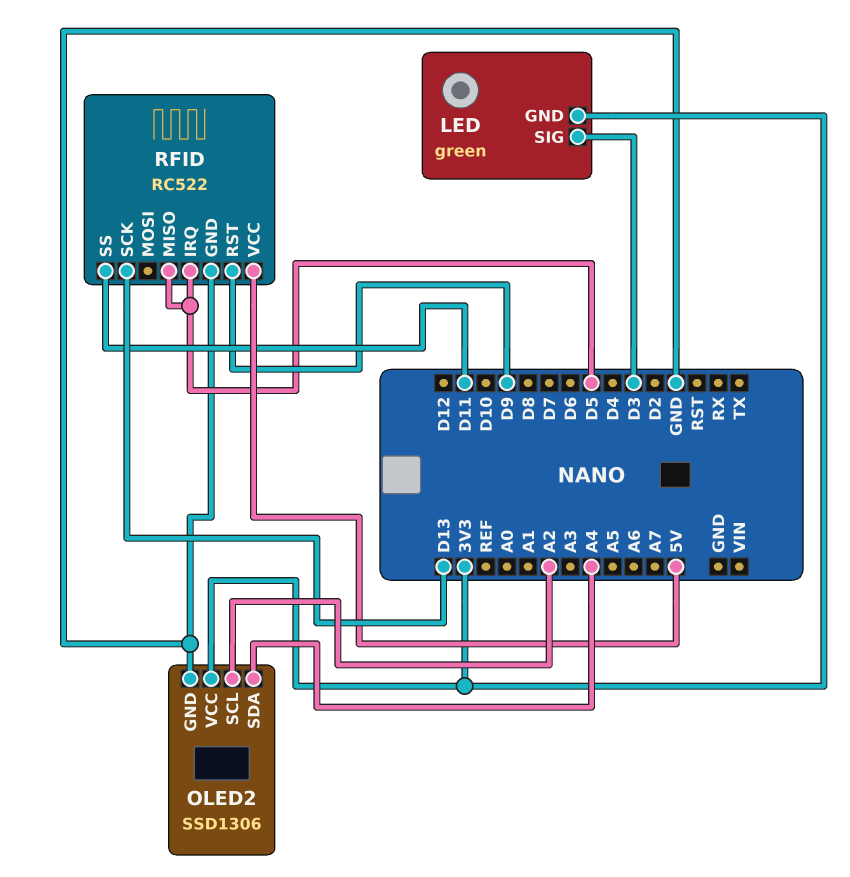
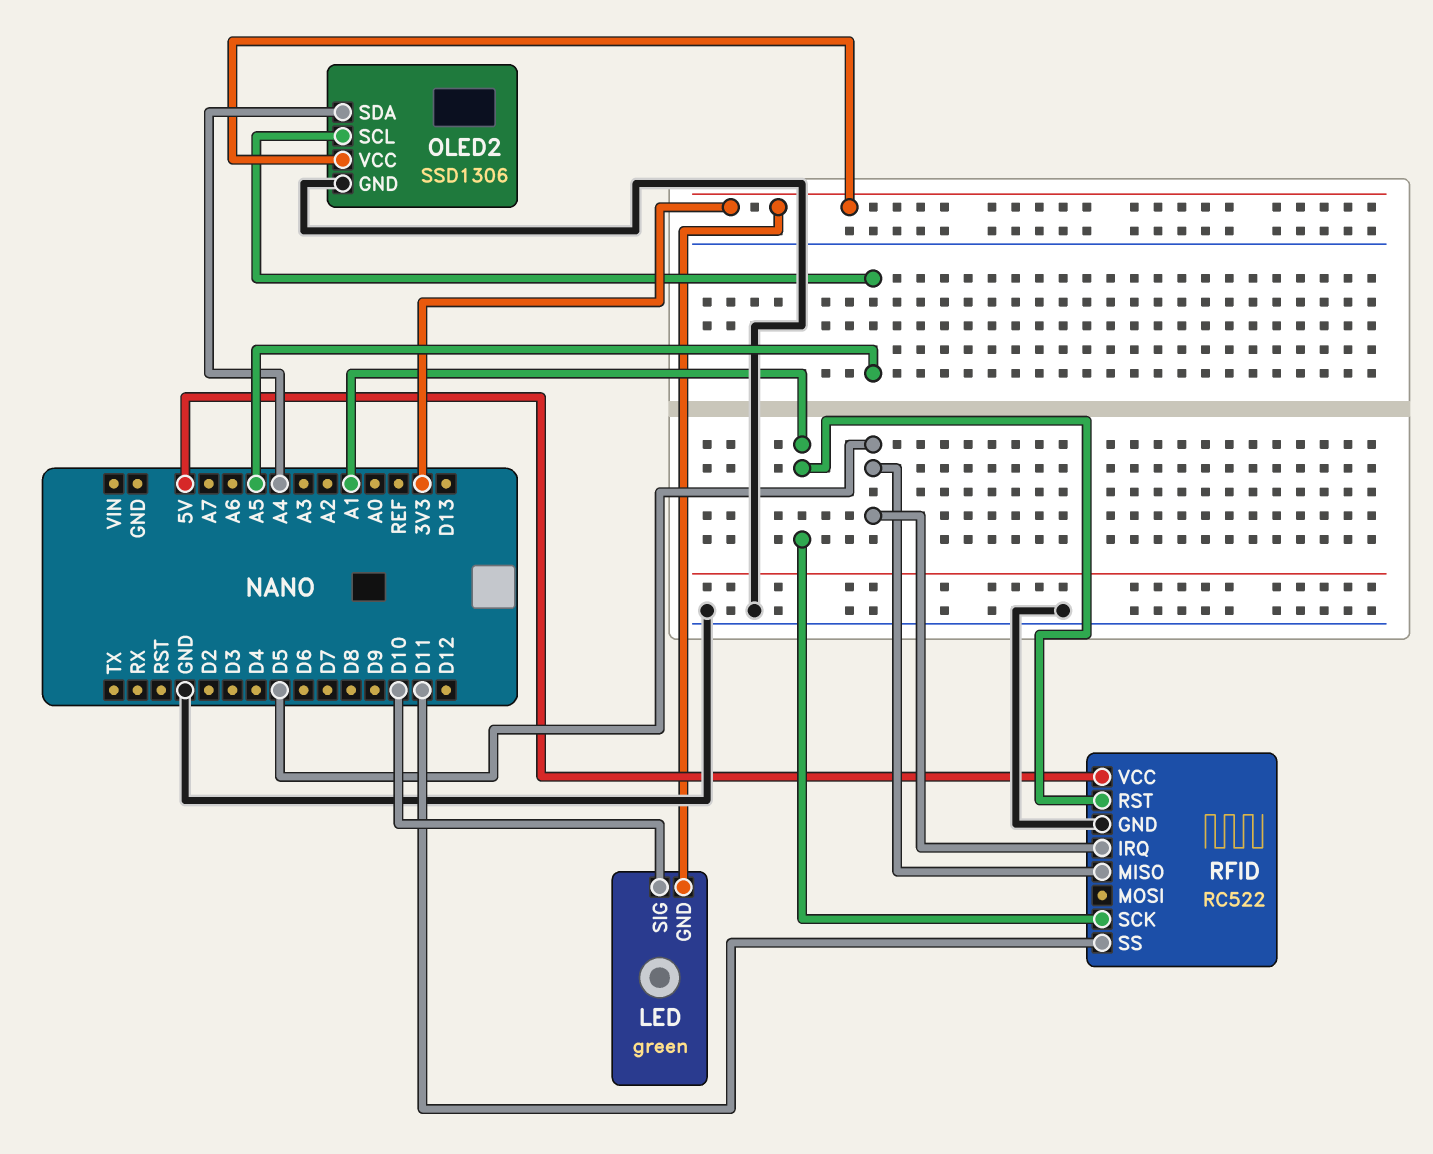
LED pin SIG: D3 -> D10
OLED2 pin SCL: A2 -> A5
RFID pin RST: D9 -> A1
RFID pin SCK: D13 -> A1

